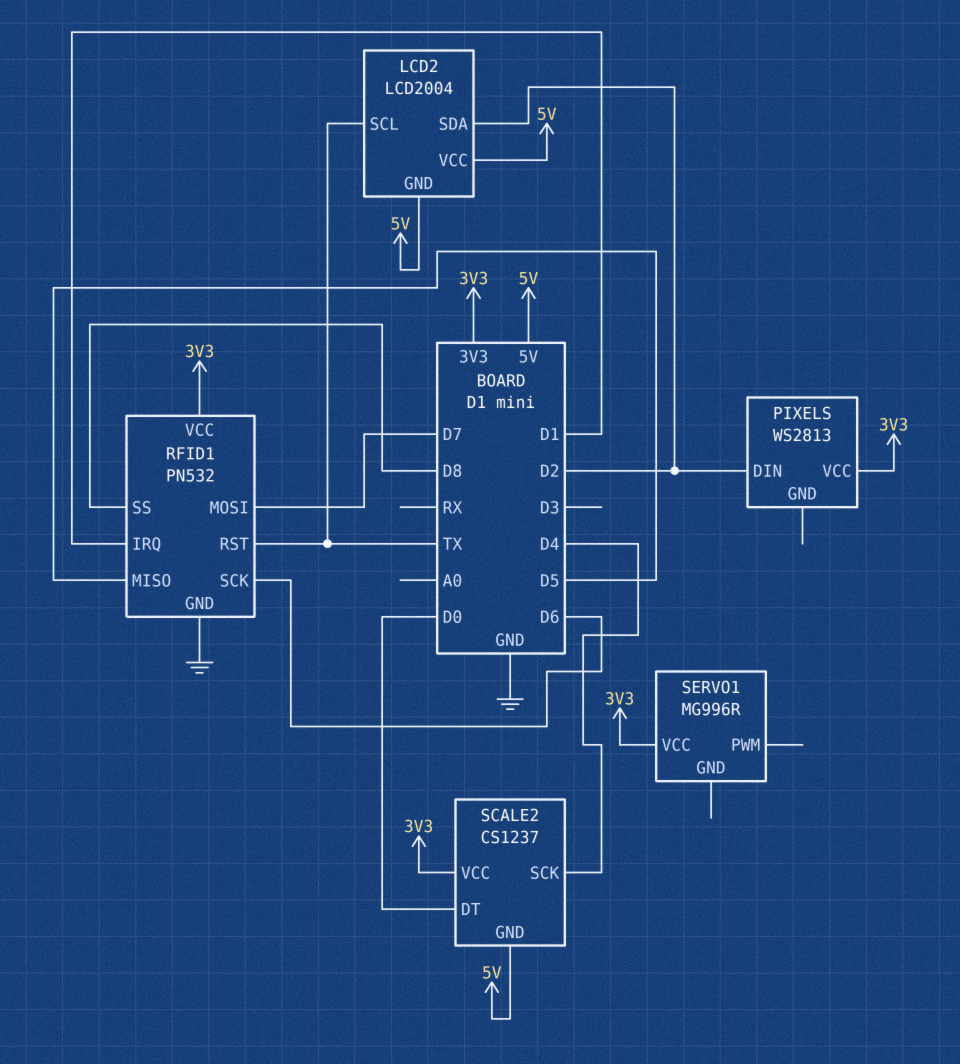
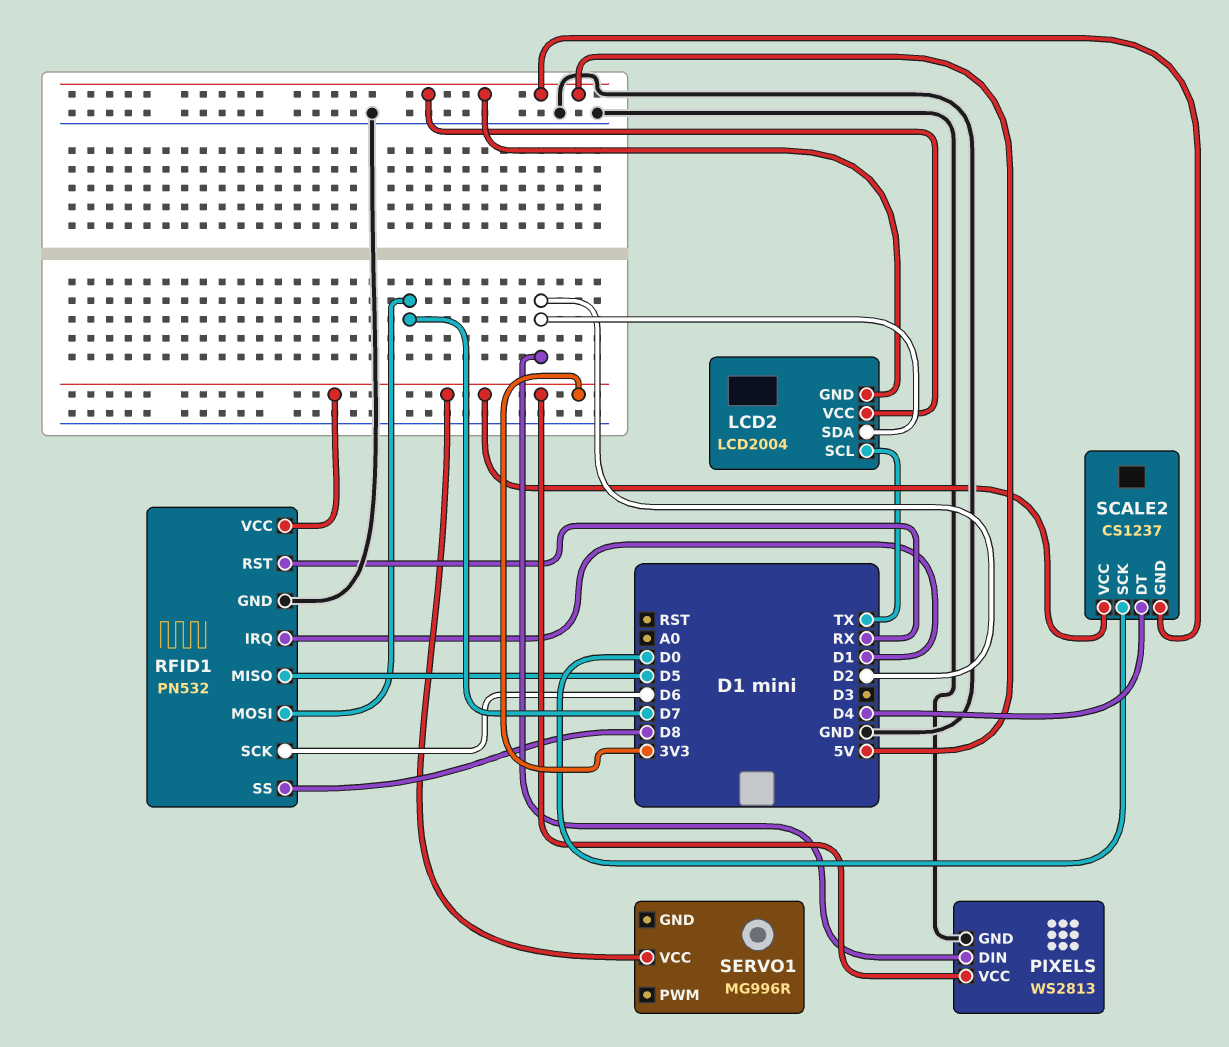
PIXELS pin GND: none -> GND
RFID1 pin RST: TX -> RX
SCALE2 pin DT: D0 -> D4
SCALE2 pin SCK: D4 -> D0

